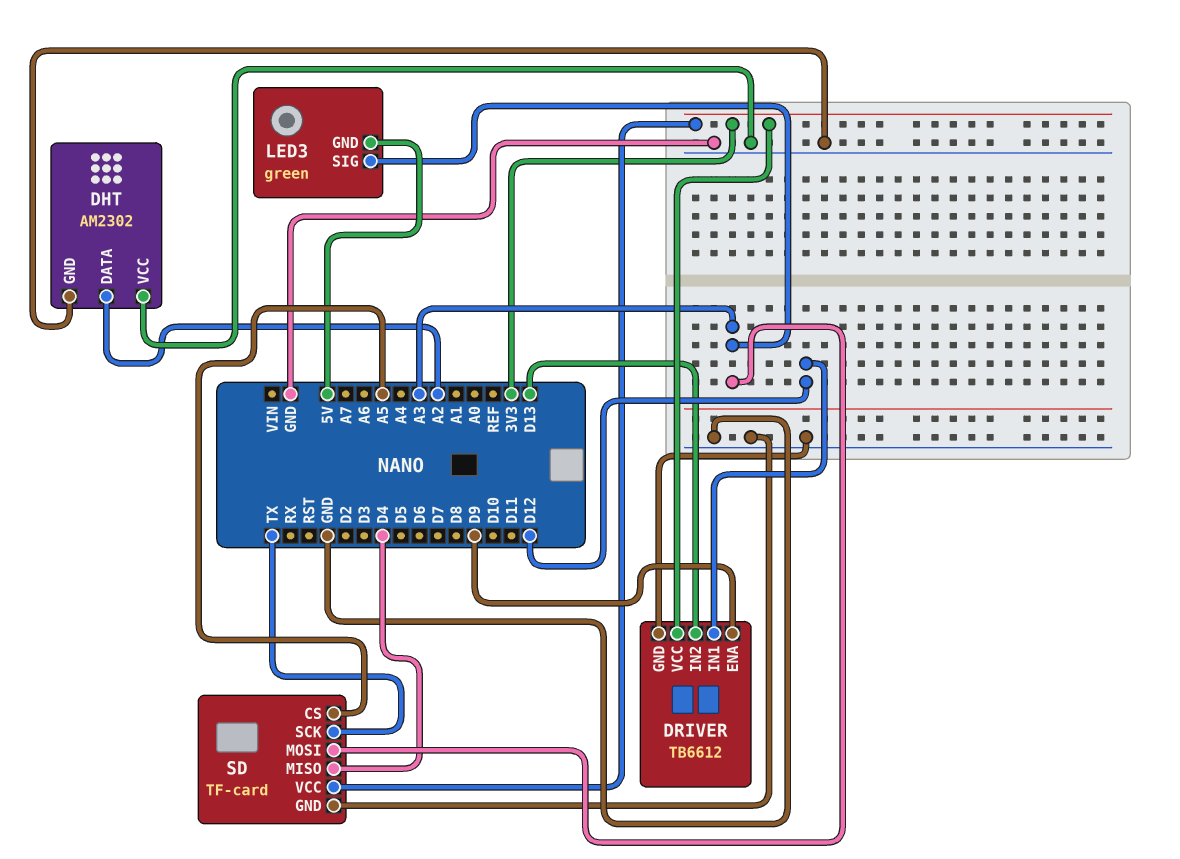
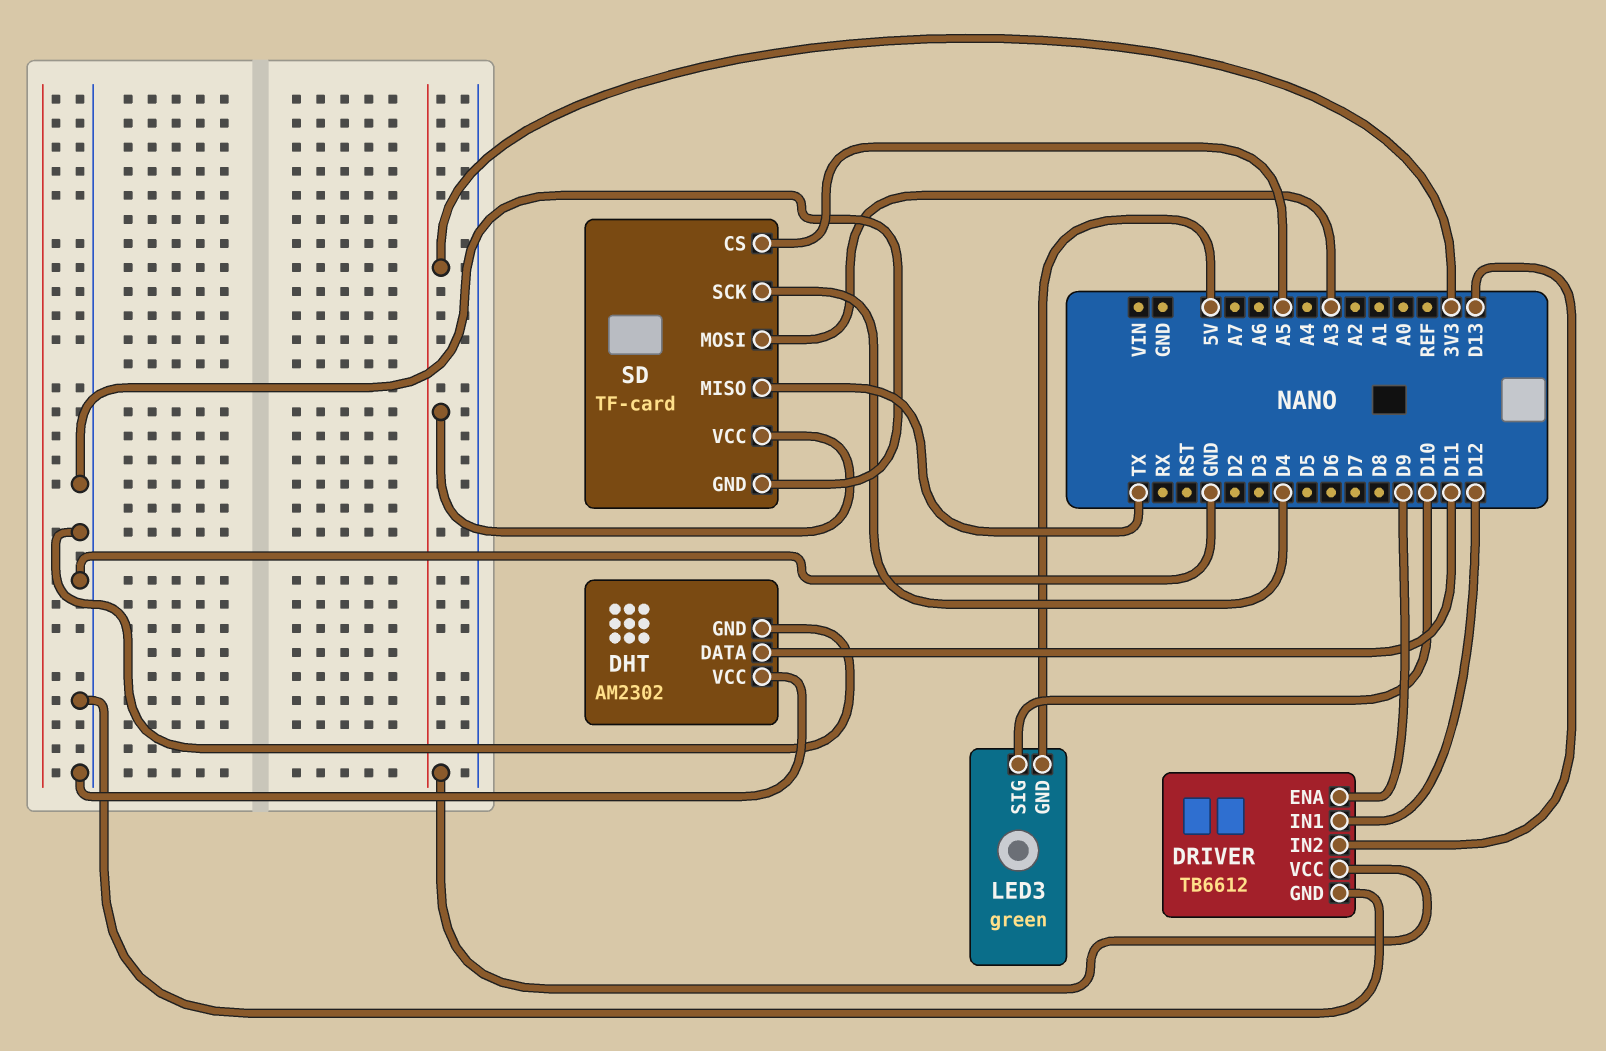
DHT pin DATA: A2 -> D11
LED3 pin SIG: A3 -> D10
SD pin MISO: D4 -> TX
SD pin SCK: TX -> D4

